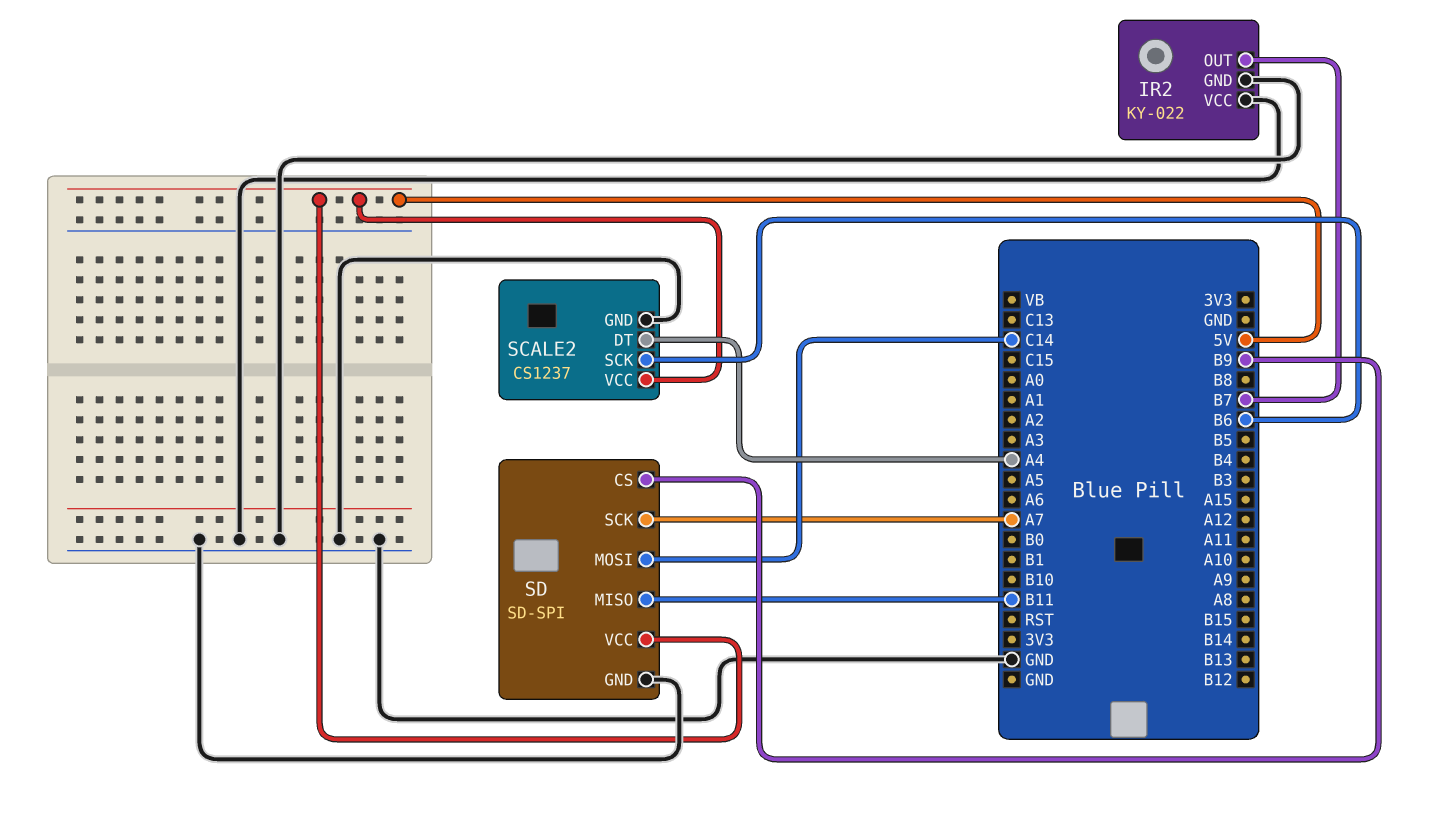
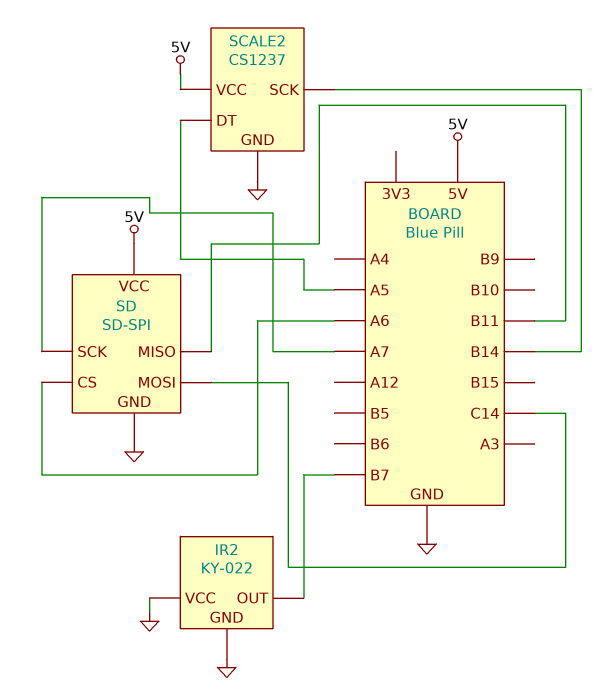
SCALE2 pin DT: A4 -> A5
SCALE2 pin SCK: B6 -> B14
SD pin CS: B9 -> A6

